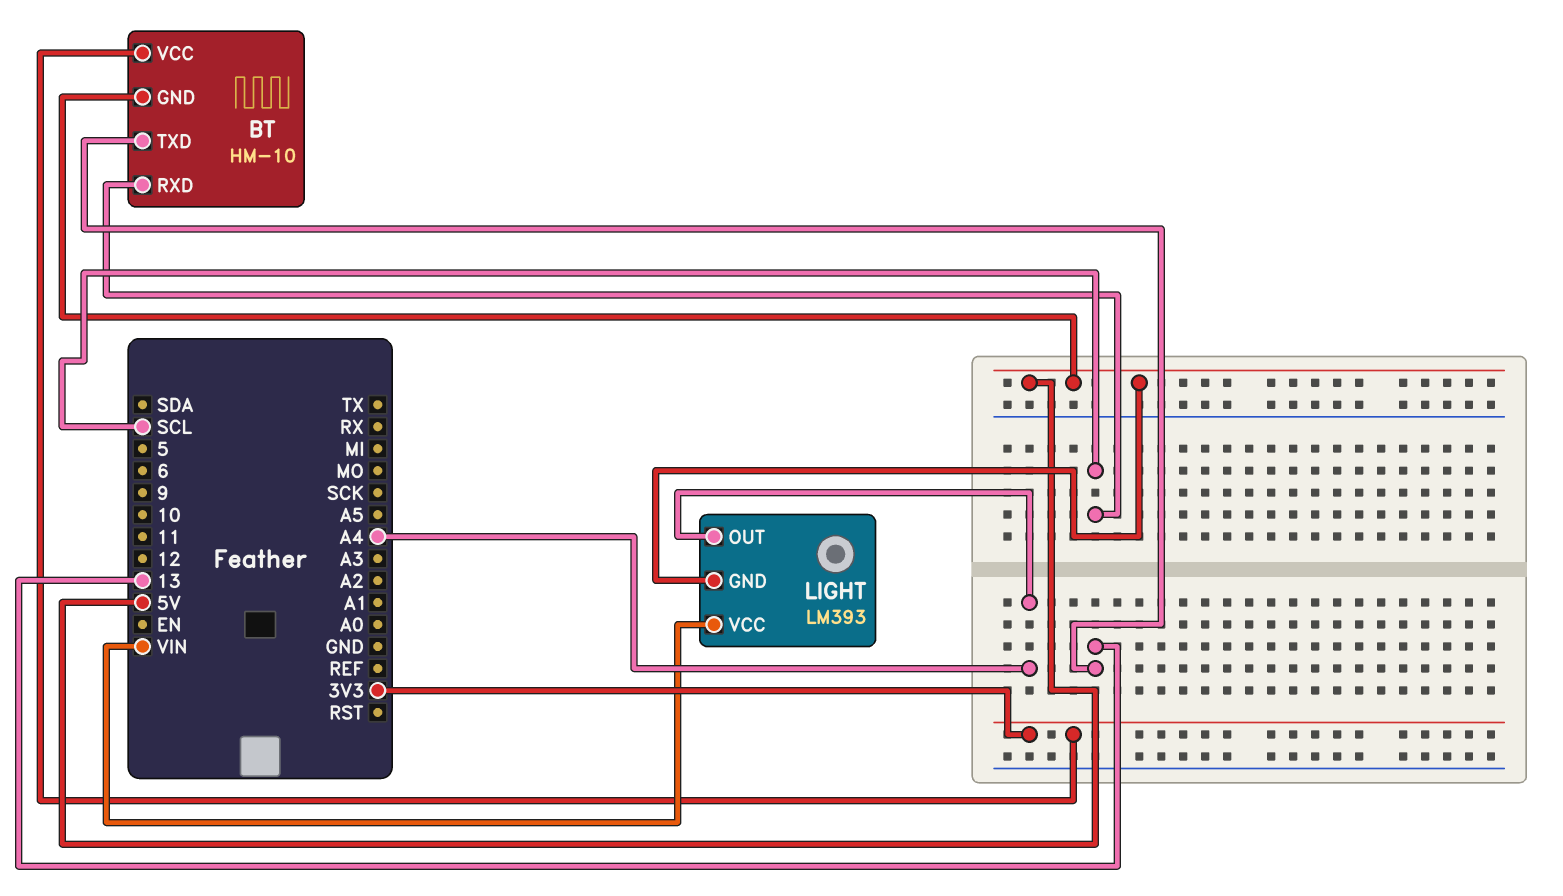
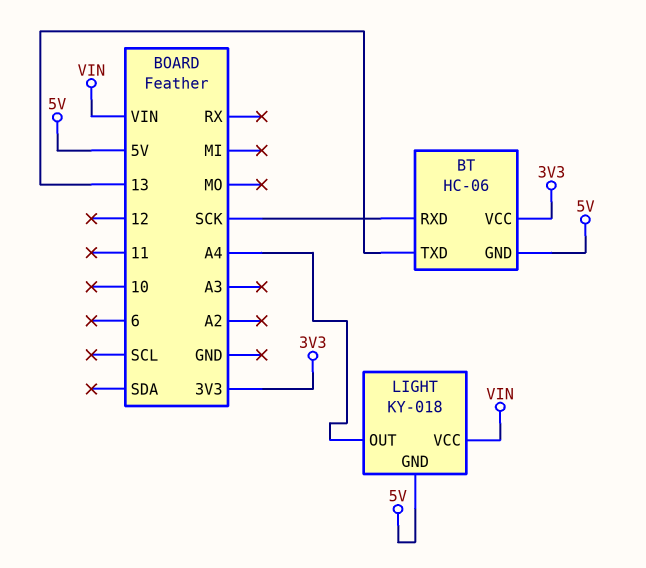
BT: HM-10 -> HC-06
BT pin RXD: SCL -> SCK
LIGHT: LM393 -> KY-018

